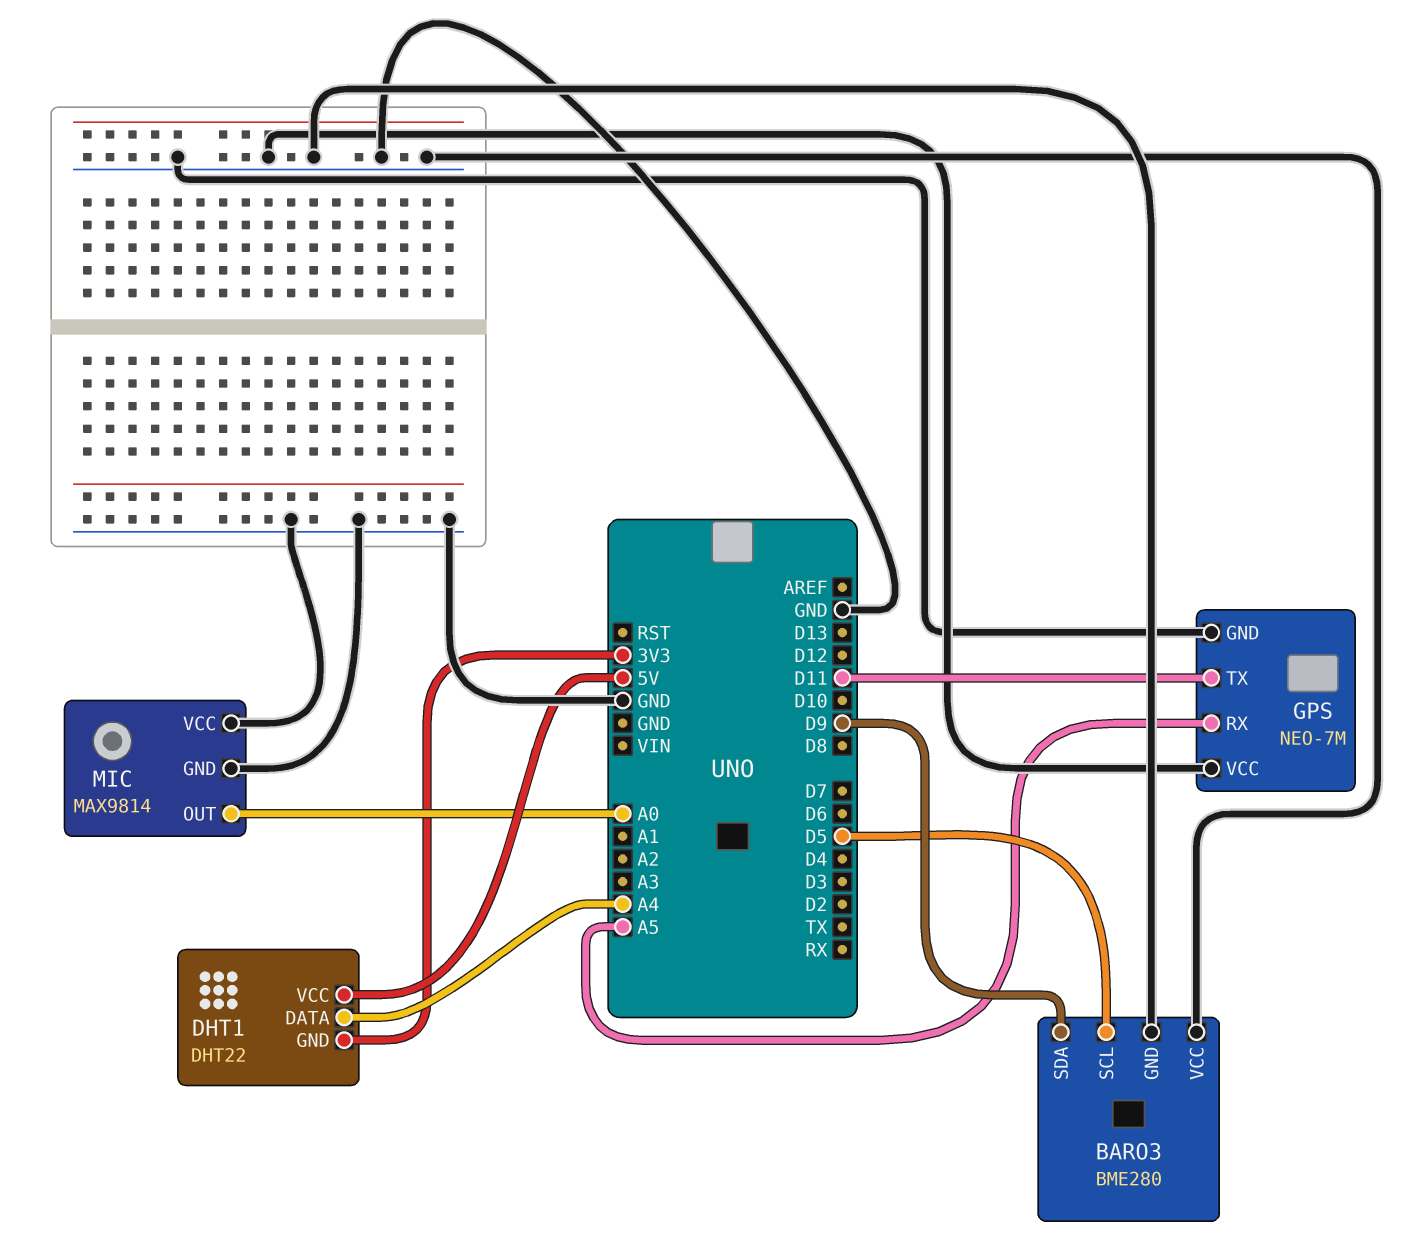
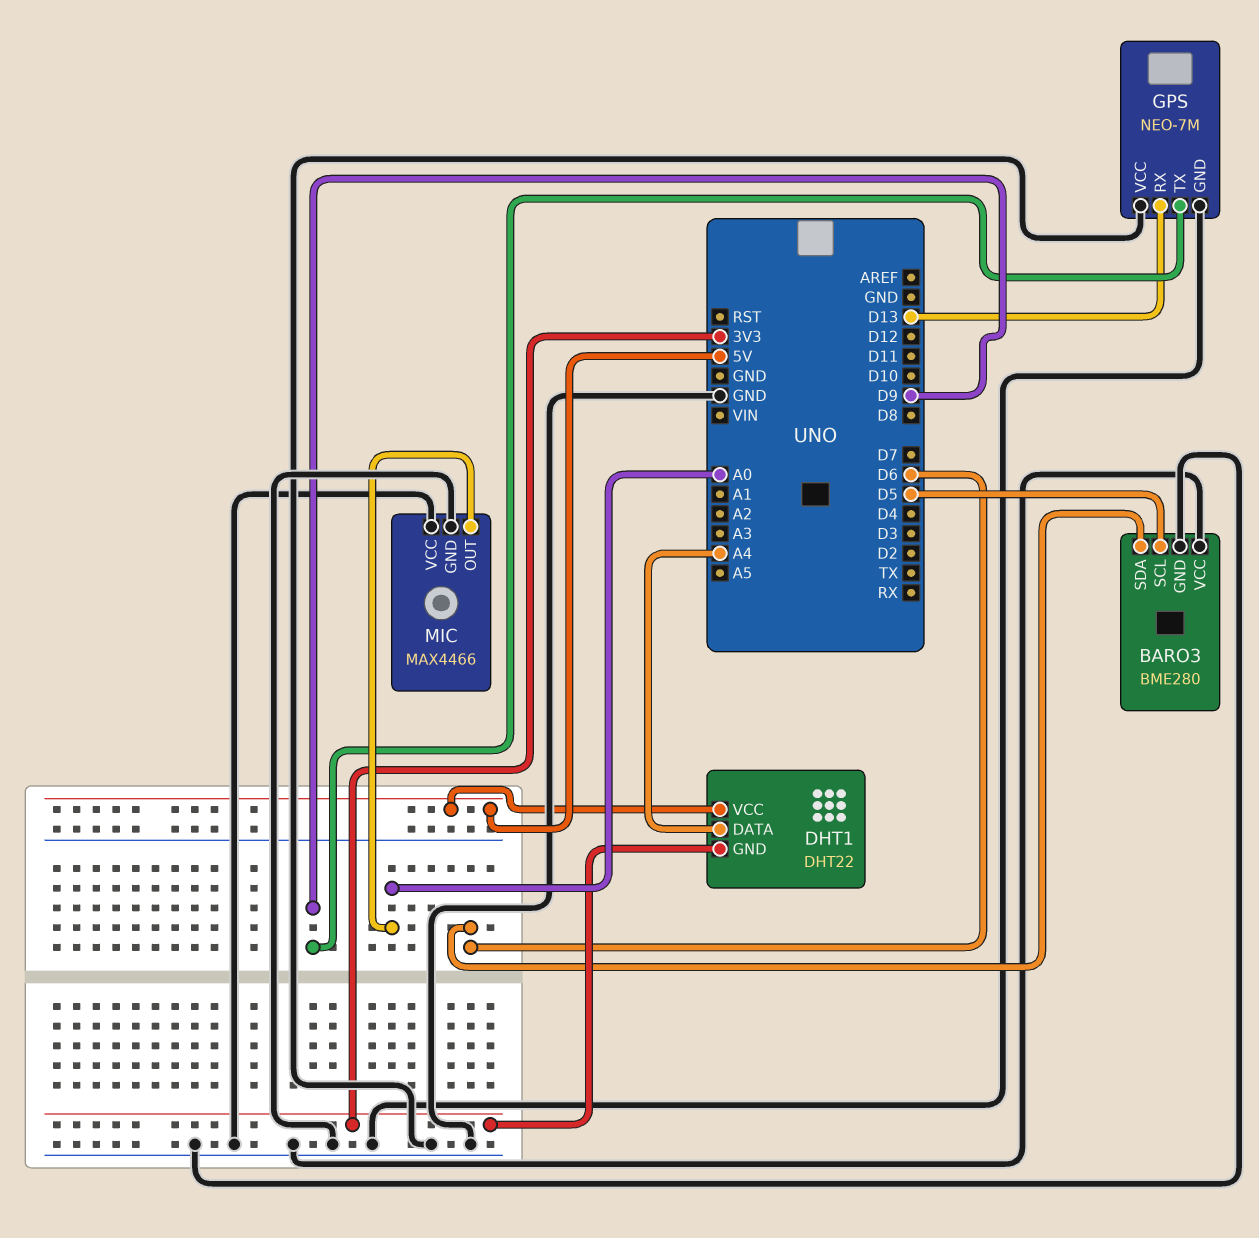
BARO3 pin SDA: D9 -> D6
GPS pin RX: A5 -> D13
GPS pin TX: D11 -> D9
MIC: MAX9814 -> MAX4466

